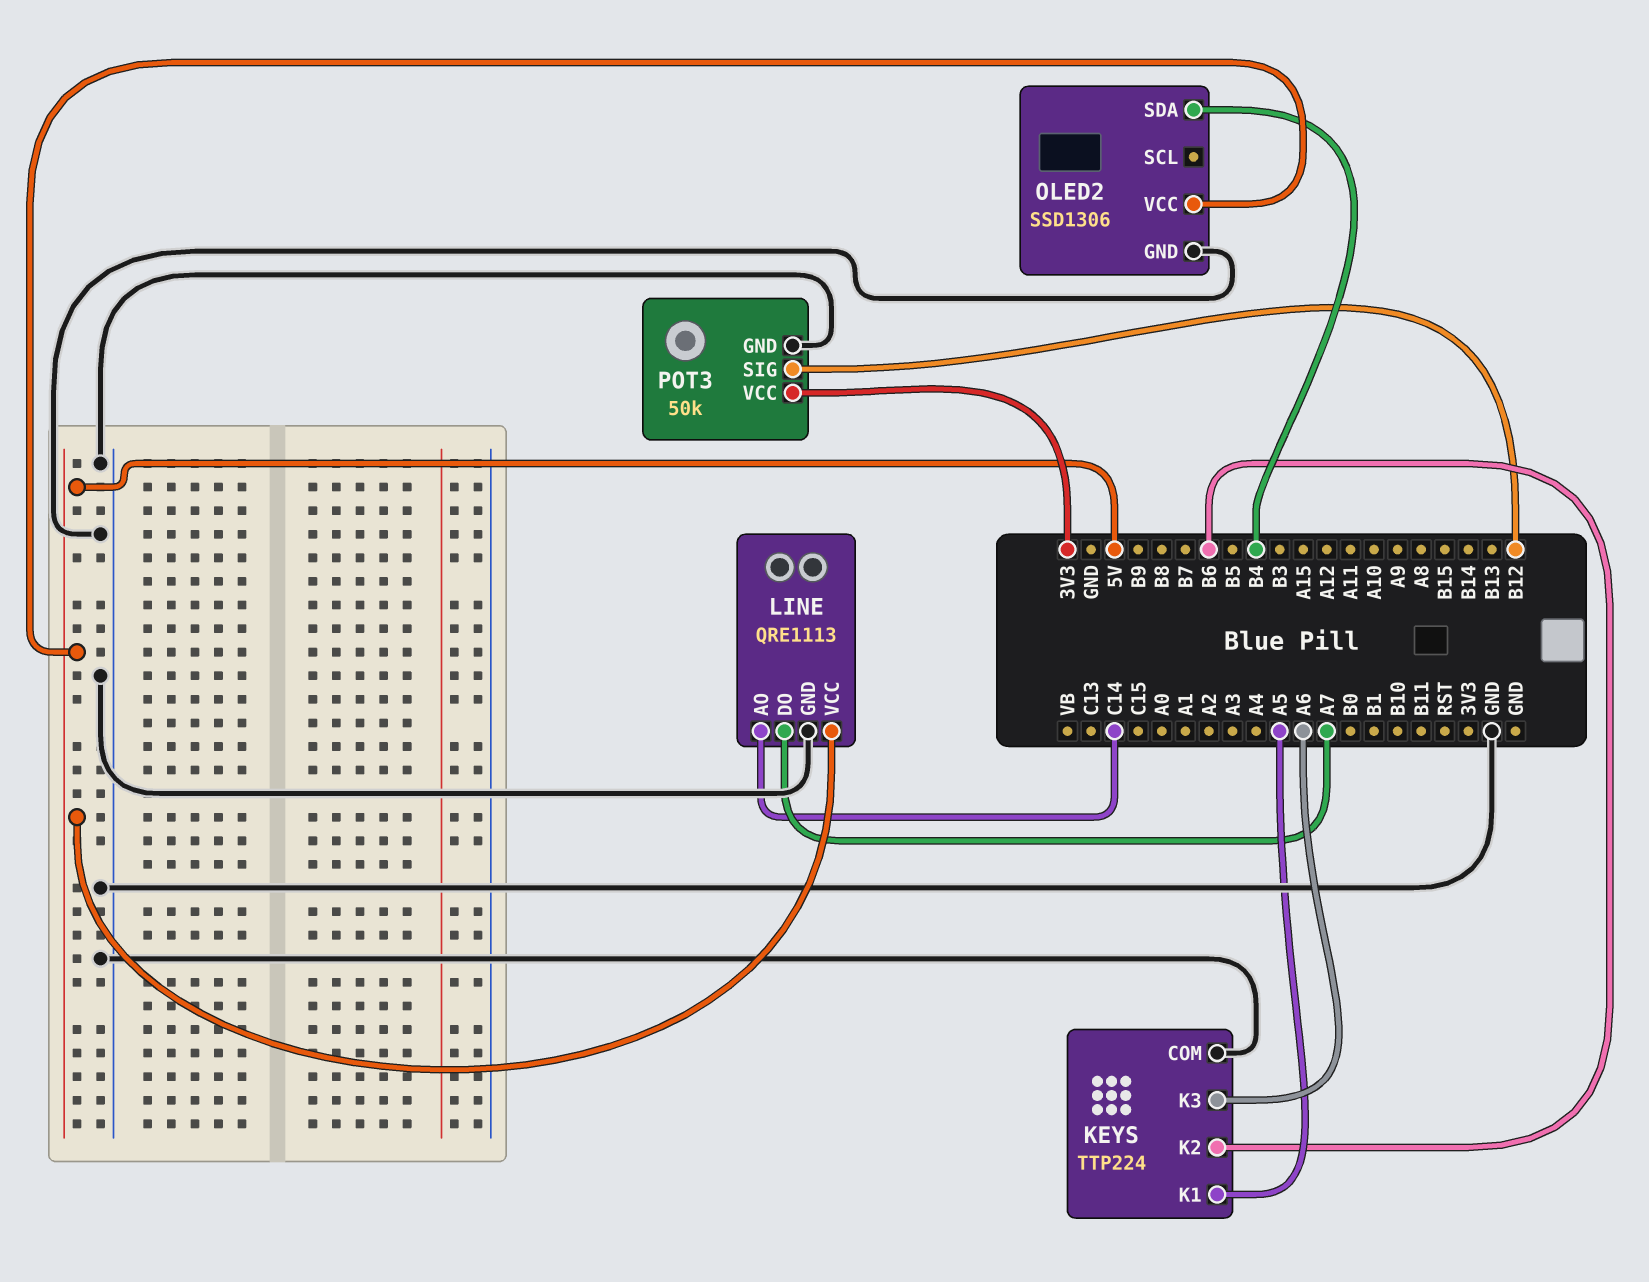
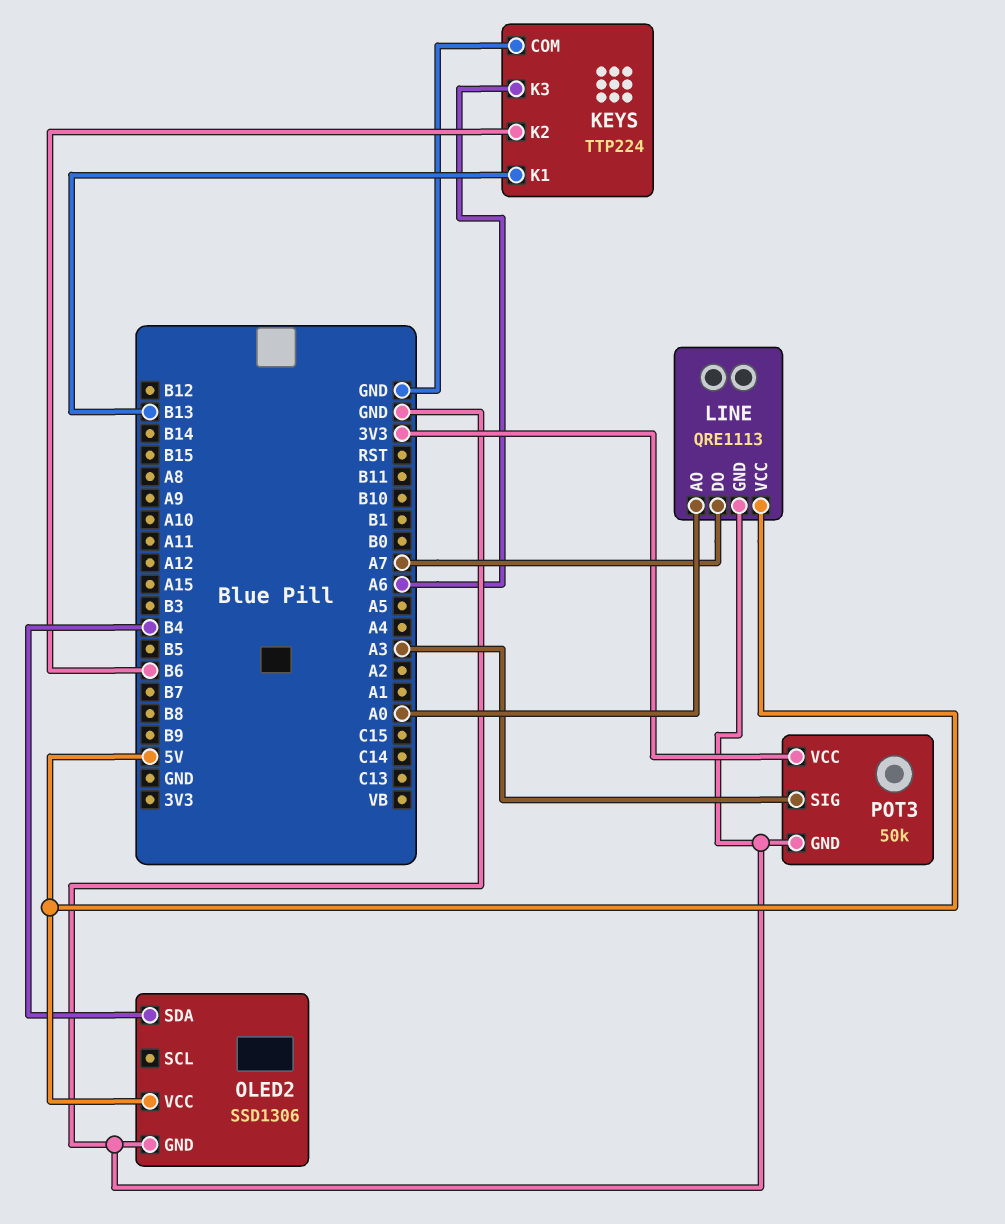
KEYS pin K1: A5 -> B13
LINE pin AO: C14 -> A0
POT3 pin SIG: B12 -> A3

